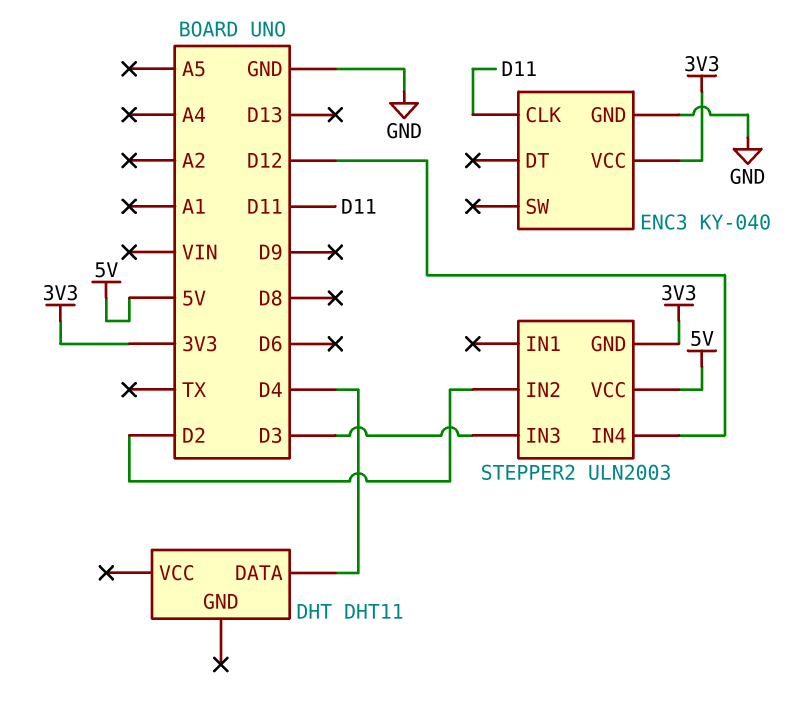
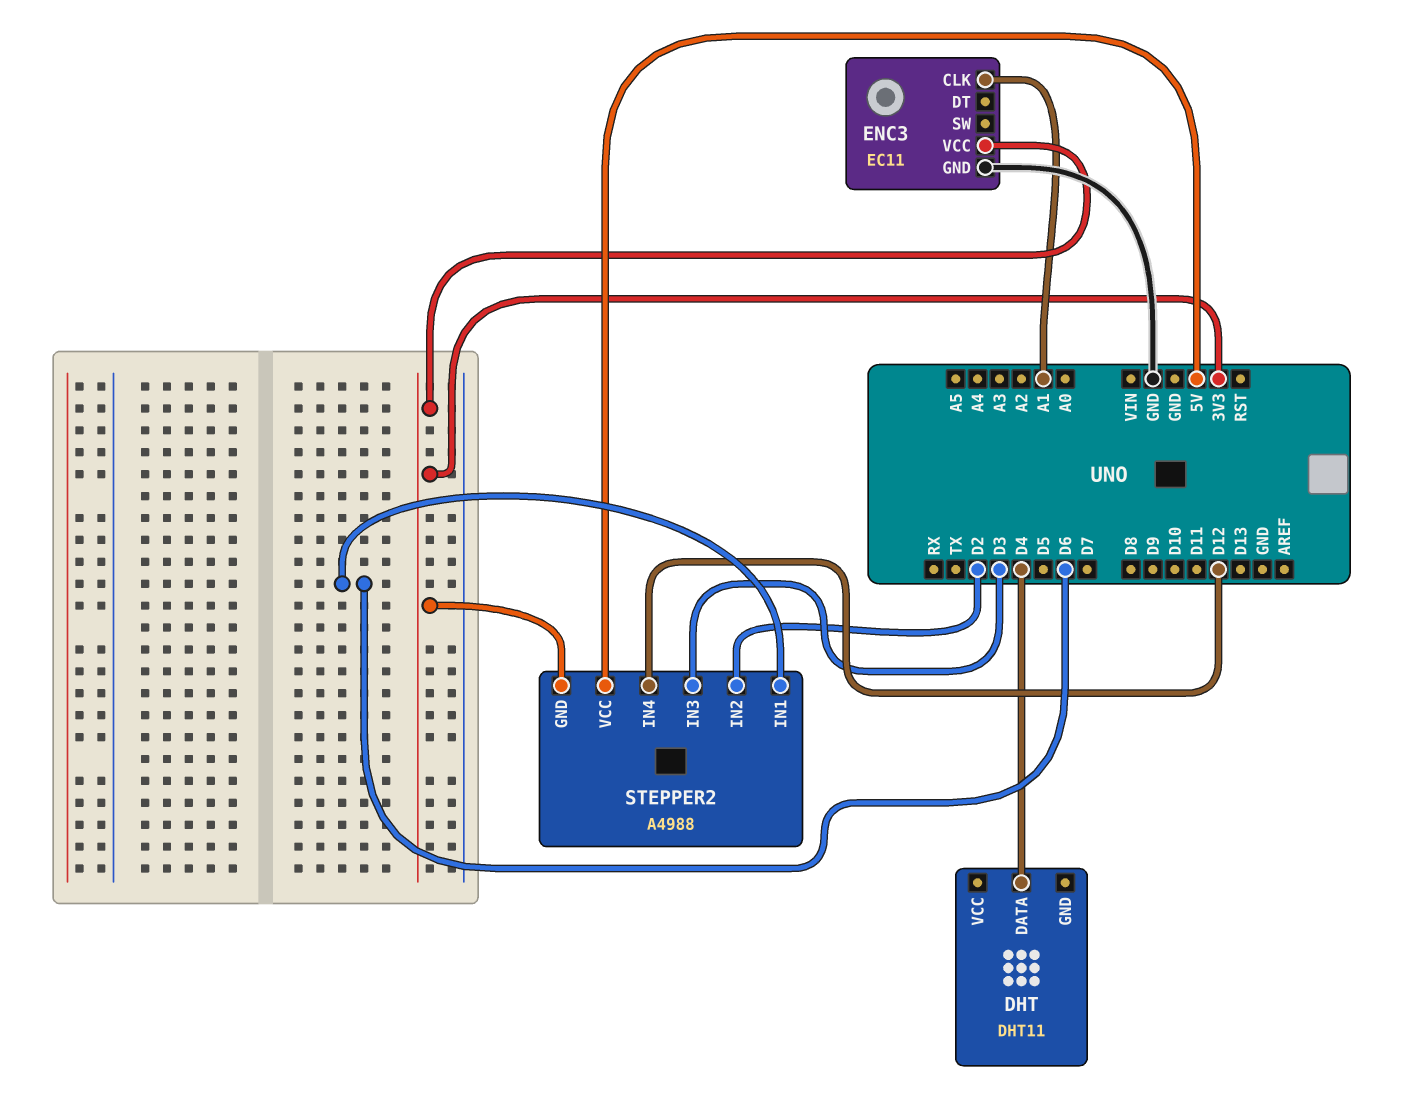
ENC3: KY-040 -> EC11
ENC3 pin CLK: D11 -> A1
STEPPER2: ULN2003 -> A4988
STEPPER2 pin IN1: none -> D6

